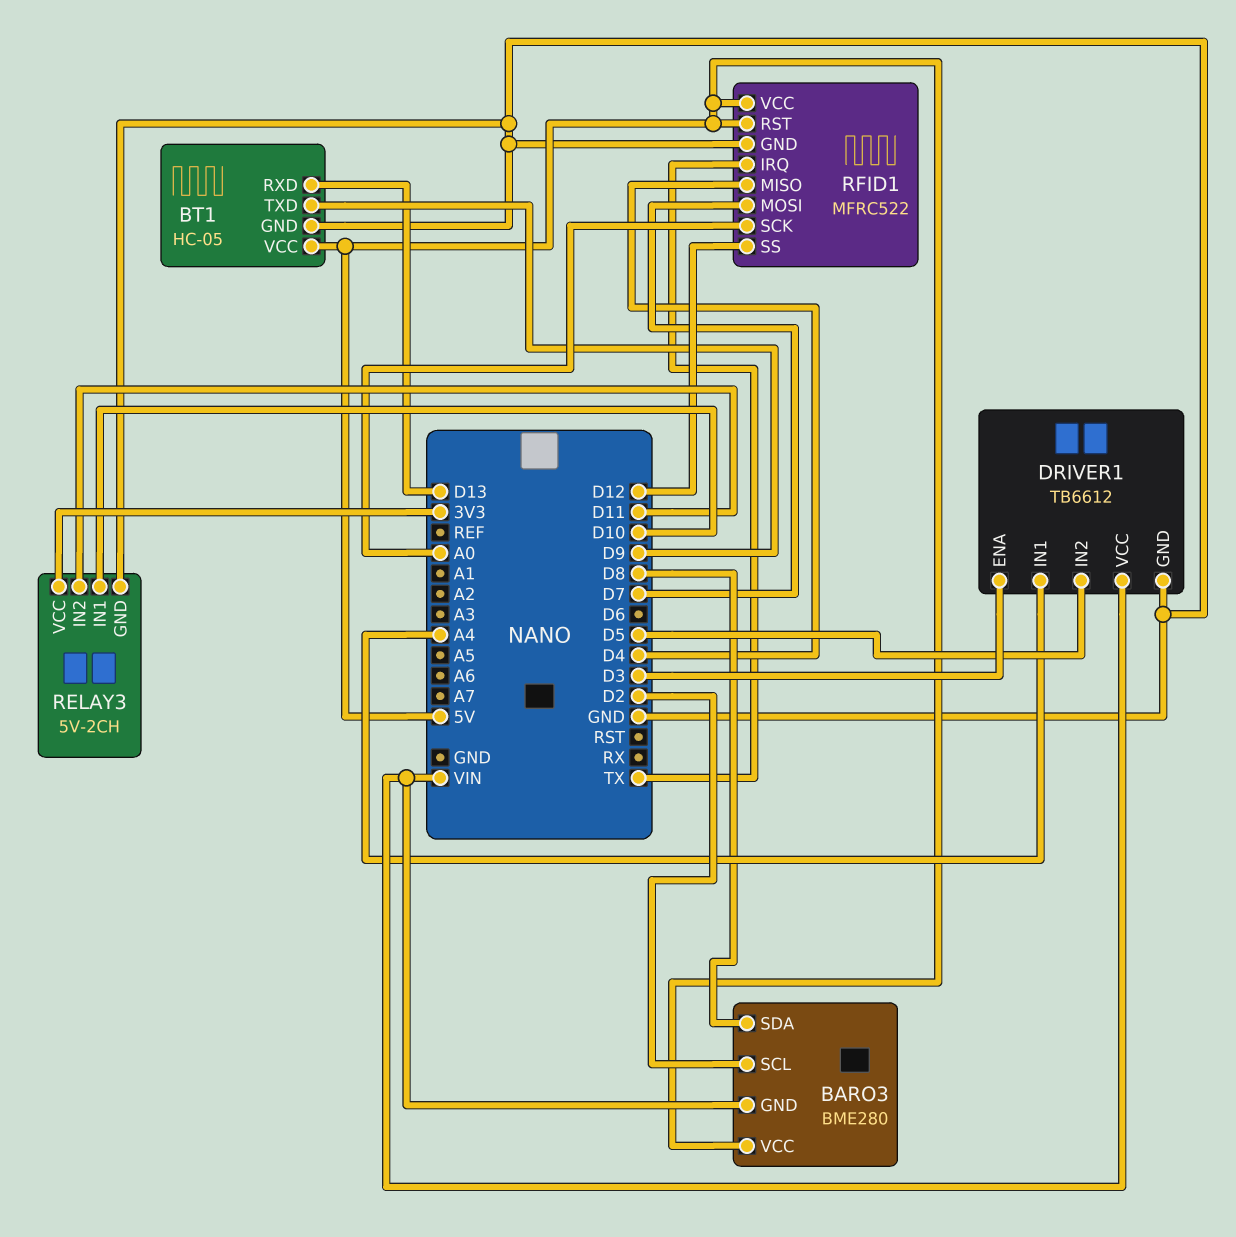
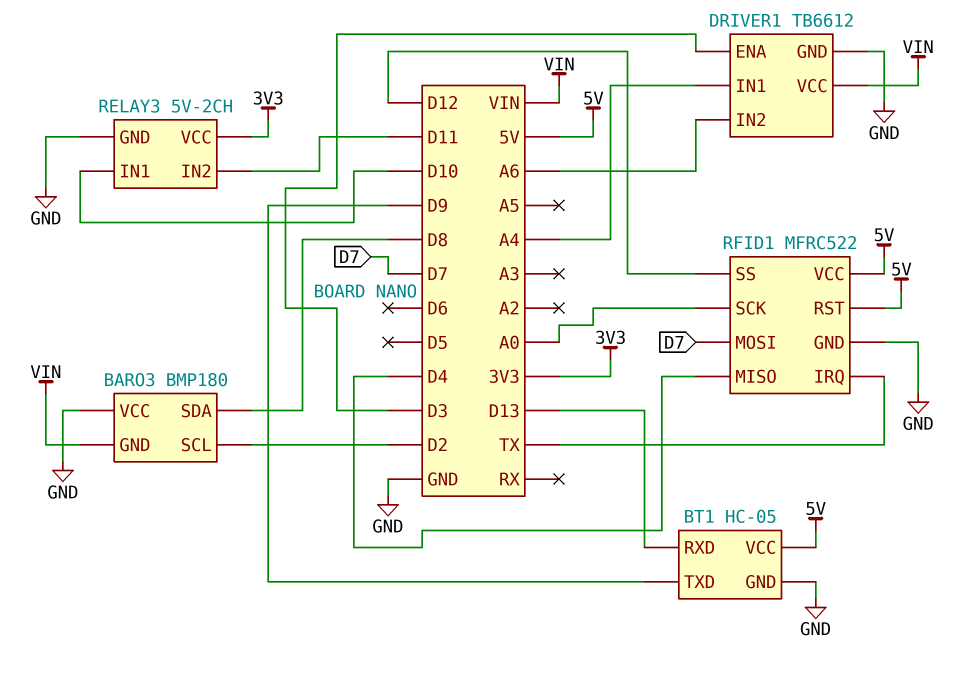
BARO3: BME280 -> BMP180
BARO3 pin VCC: 5V -> GND
DRIVER1 pin IN2: D5 -> A6

